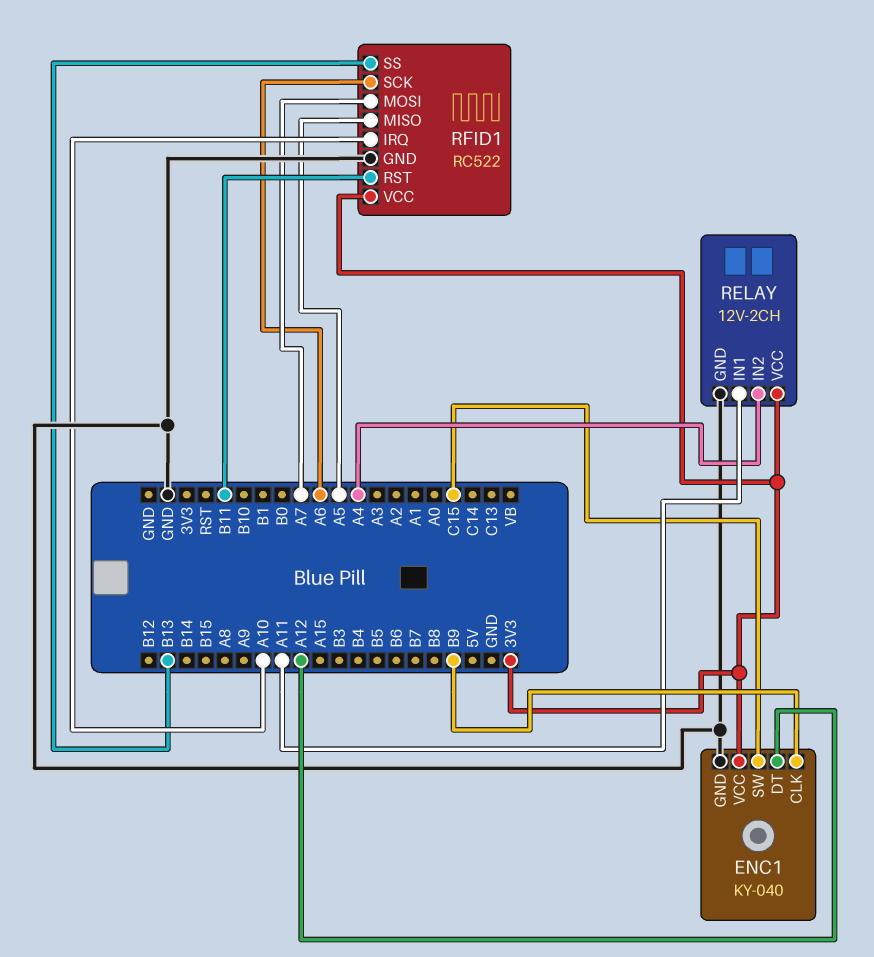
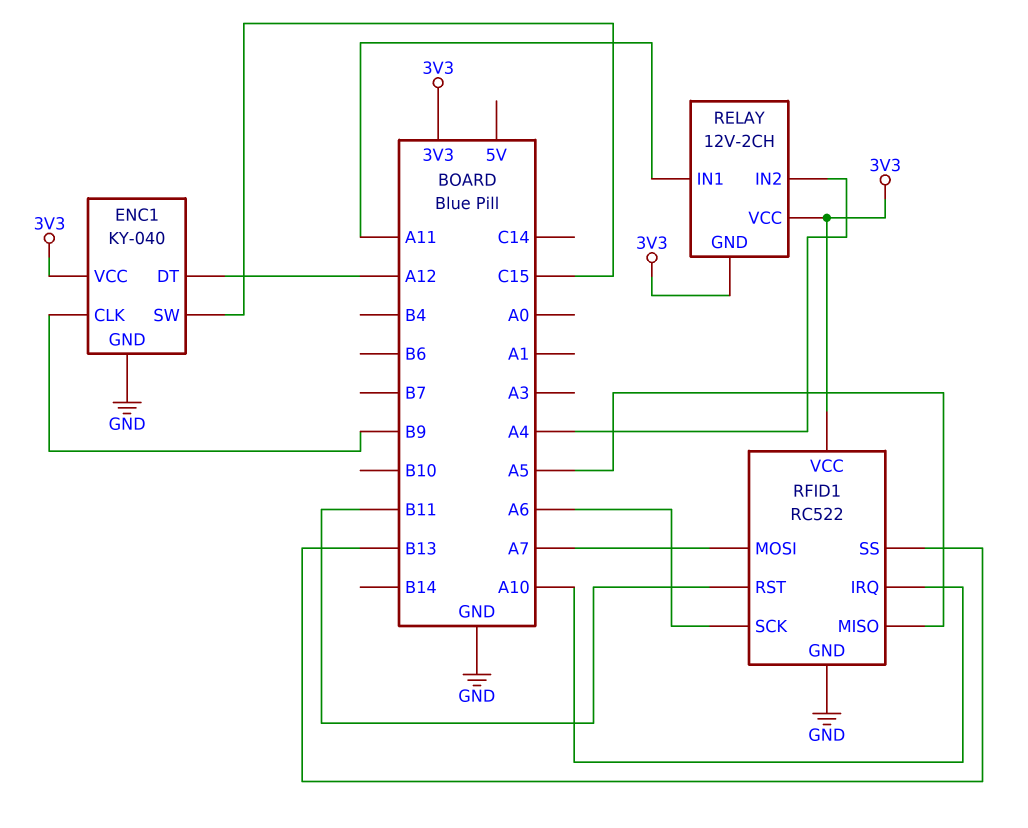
RELAY pin GND: GND -> 3V3

